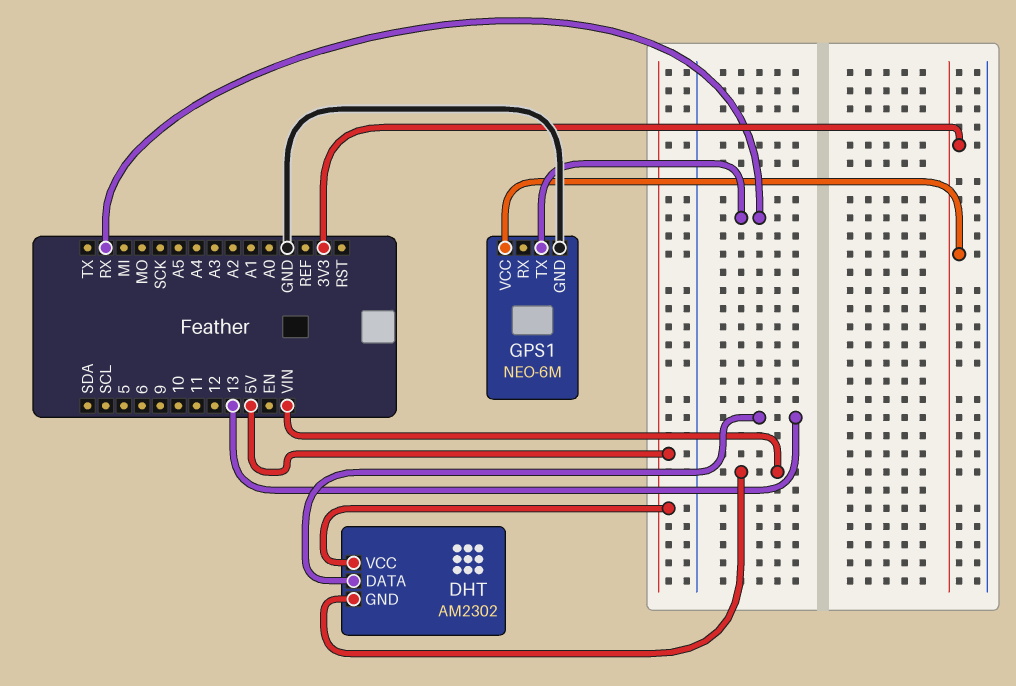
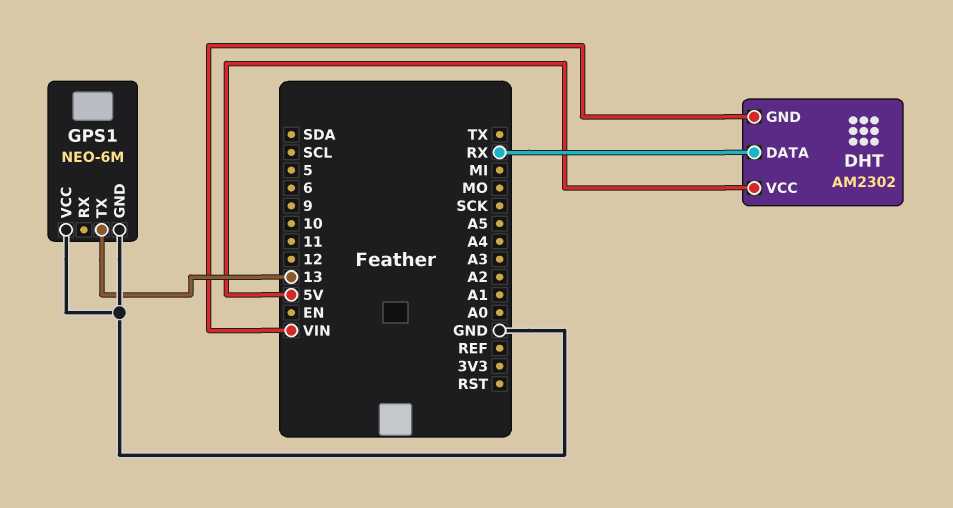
DHT pin DATA: 13 -> RX
GPS1 pin TX: RX -> 13
GPS1 pin VCC: 3V3 -> GND

